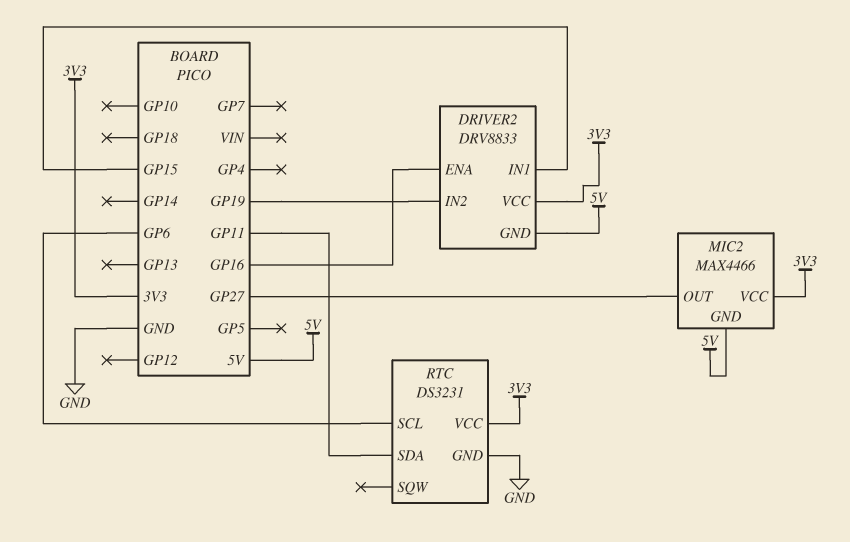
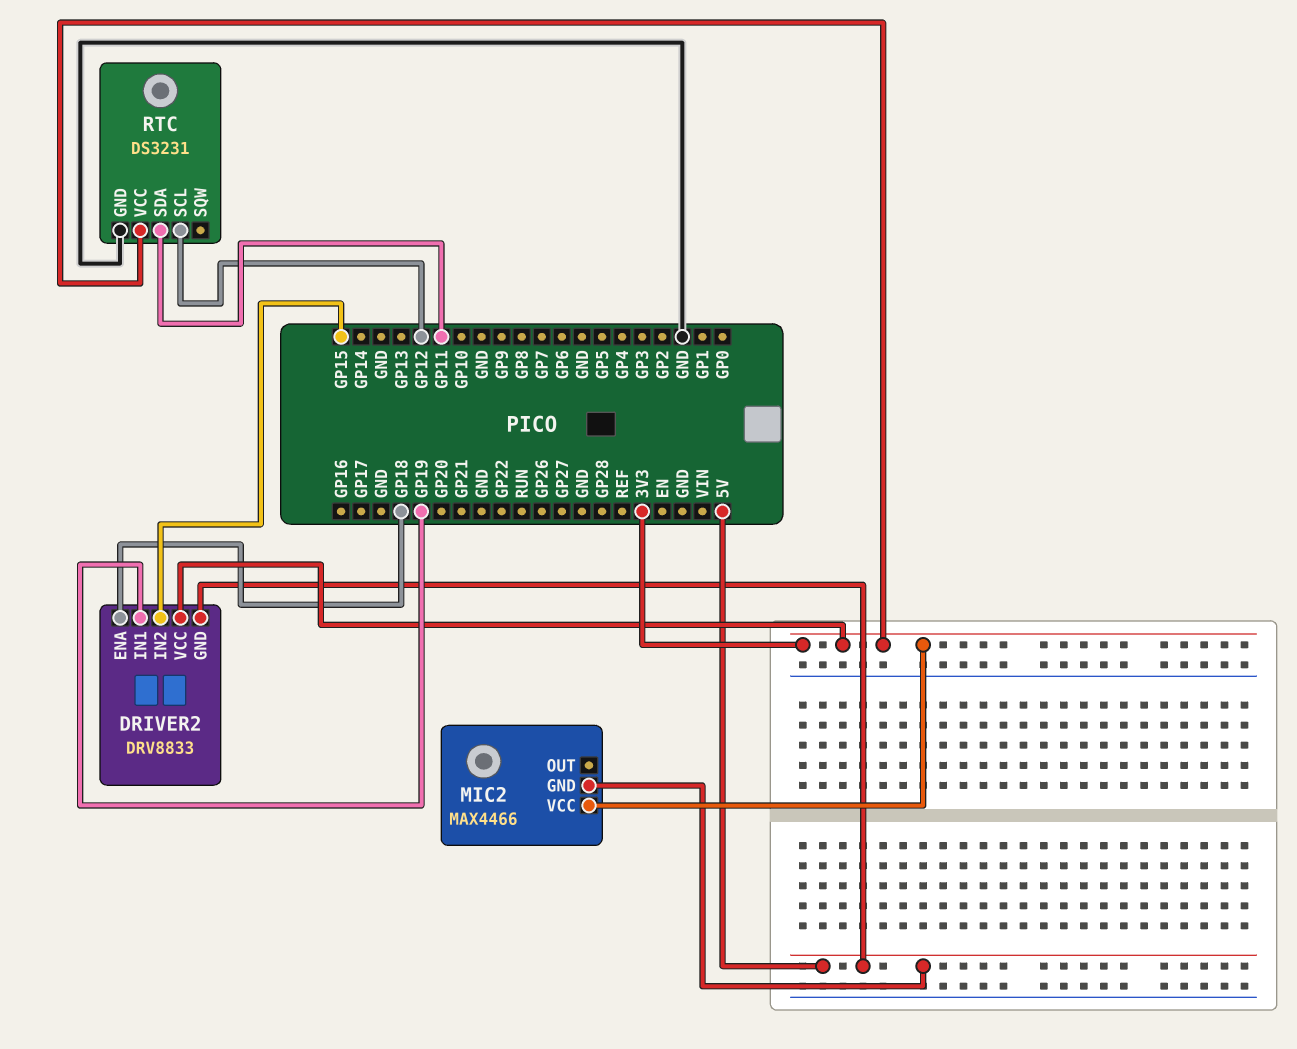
DRIVER2 pin ENA: GP16 -> GP18
DRIVER2 pin IN1: GP15 -> GP19
DRIVER2 pin IN2: GP19 -> GP15
MIC2 pin OUT: GP27 -> none
RTC pin SCL: GP6 -> GP12

